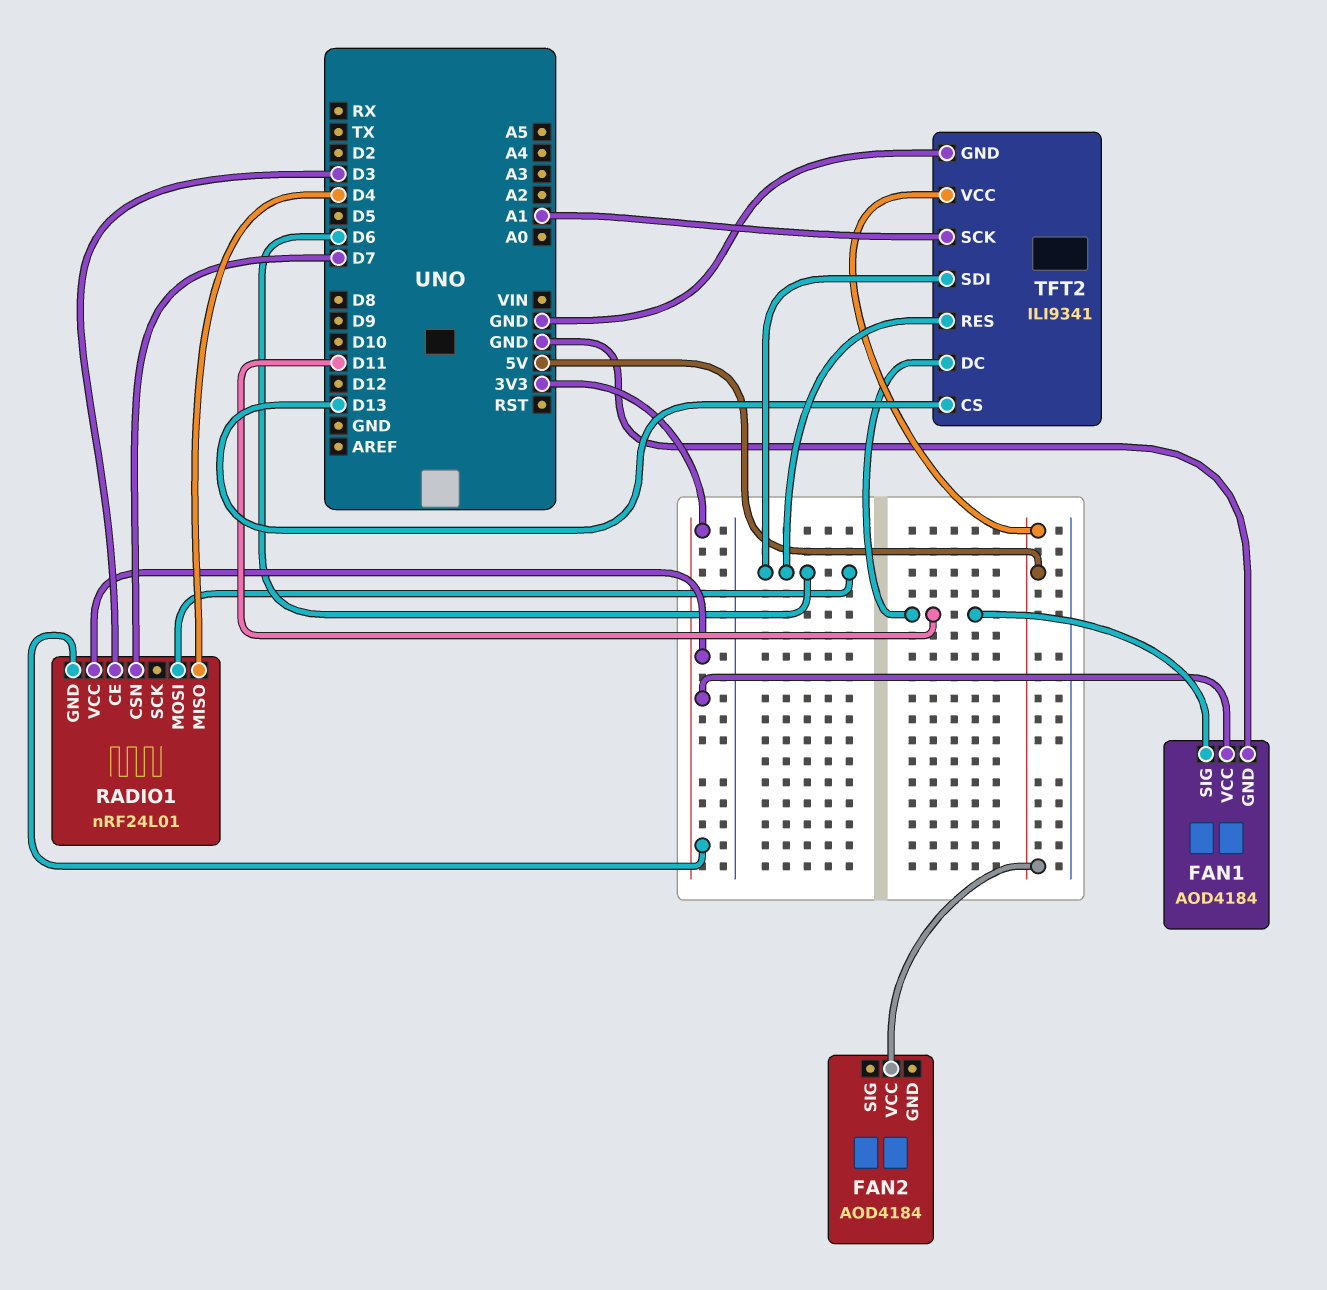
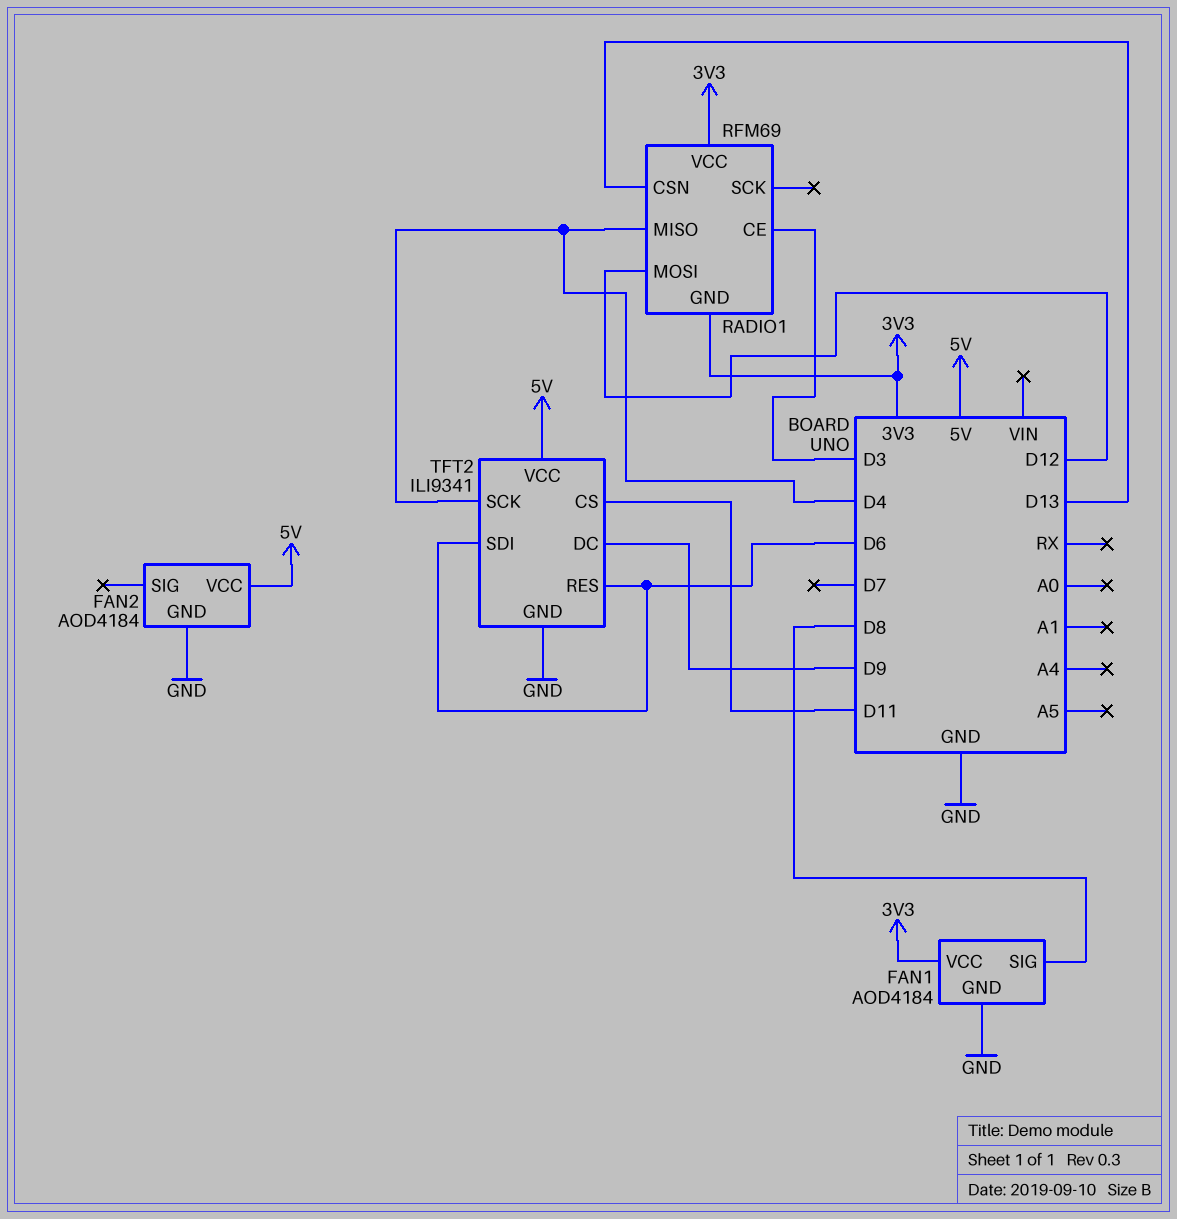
FAN1 pin SIG: D11 -> D8
FAN2 pin GND: none -> GND
RADIO1: nRF24L01 -> RFM69
RADIO1 pin CSN: D7 -> D13
RADIO1 pin MOSI: D6 -> D12
TFT2 pin CS: D13 -> D11
TFT2 pin DC: D11 -> D9
TFT2 pin SCK: A1 -> D4

